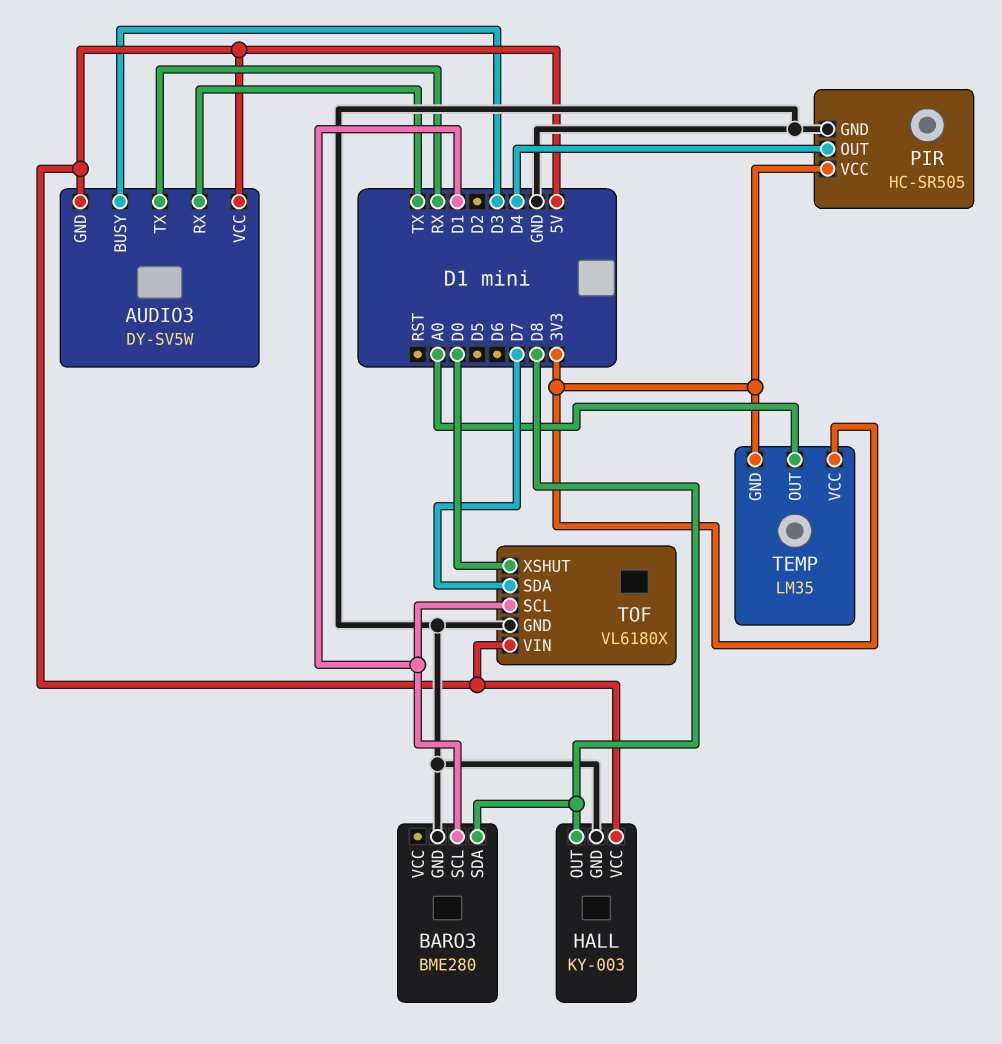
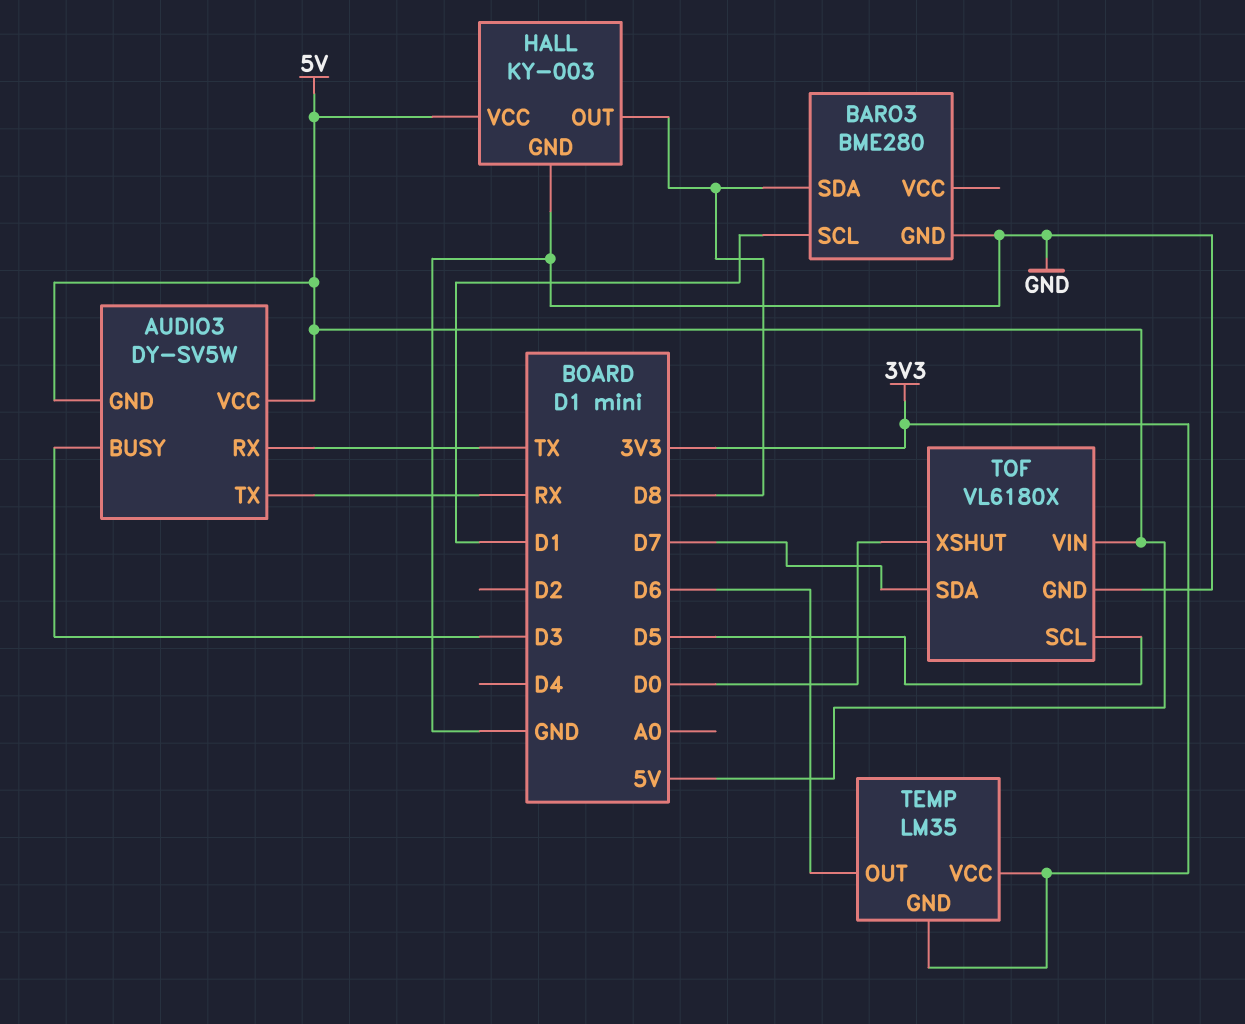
PIR: HC-SR505 -> none
PIR pin GND: GND -> none
PIR pin OUT: D4 -> none
PIR pin VCC: 3V3 -> none
TEMP pin OUT: A0 -> D6
TOF pin SCL: D1 -> D5

